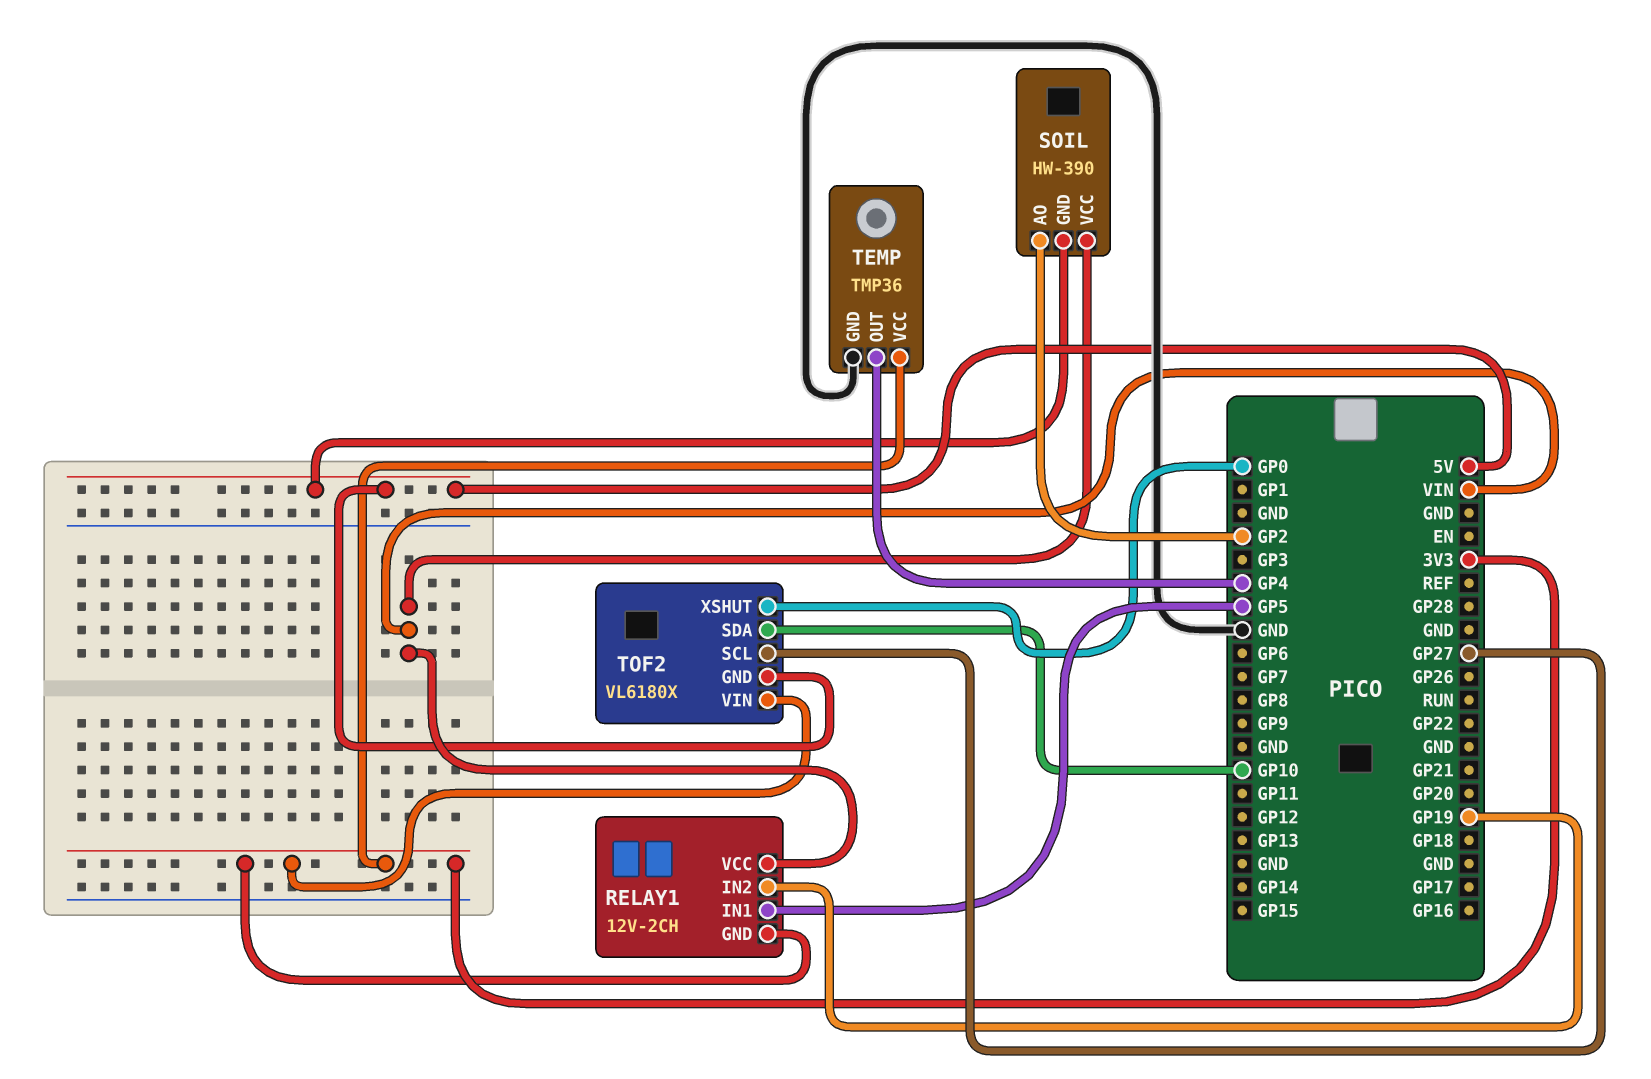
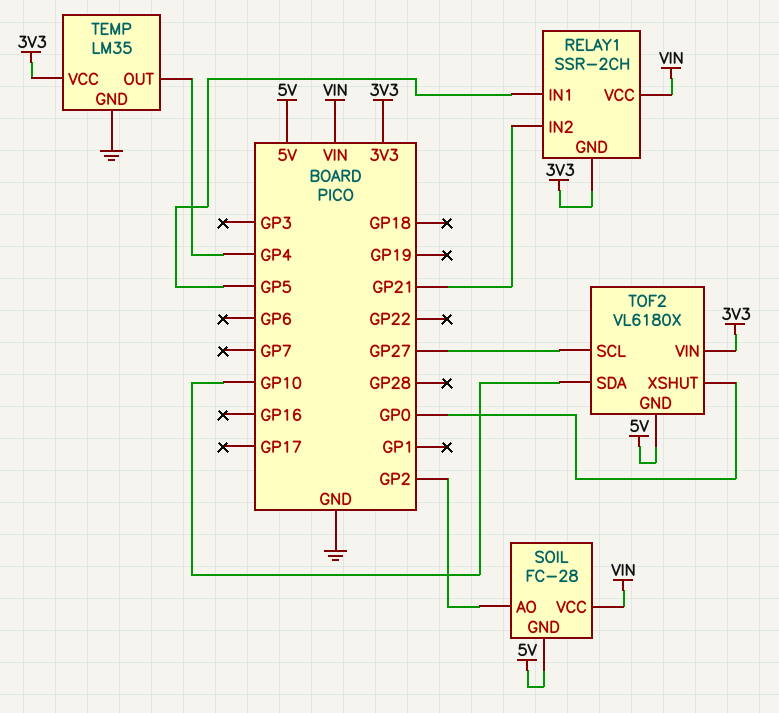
RELAY1: 12V-2CH -> SSR-2CH
RELAY1 pin IN2: GP19 -> GP21
SOIL: HW-390 -> FC-28
TEMP: TMP36 -> LM35

